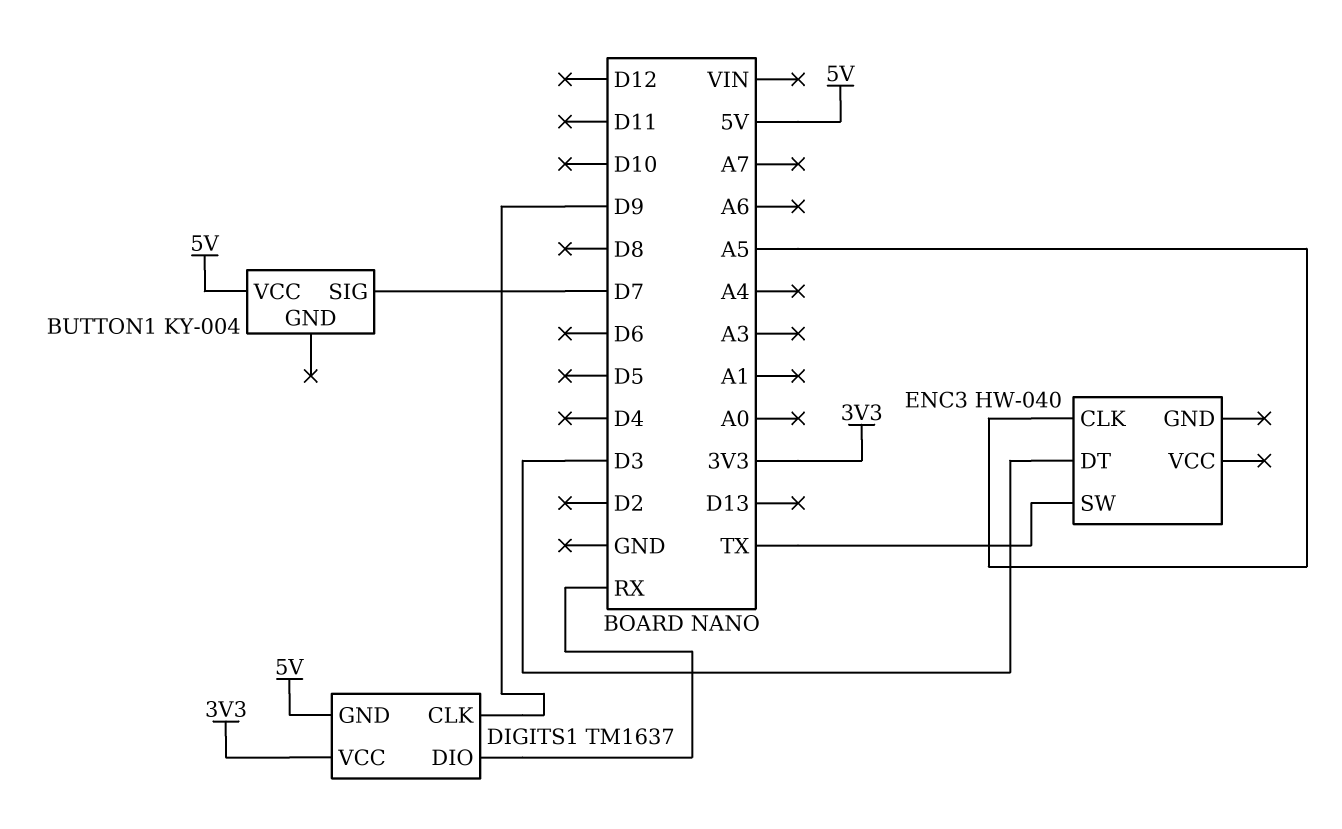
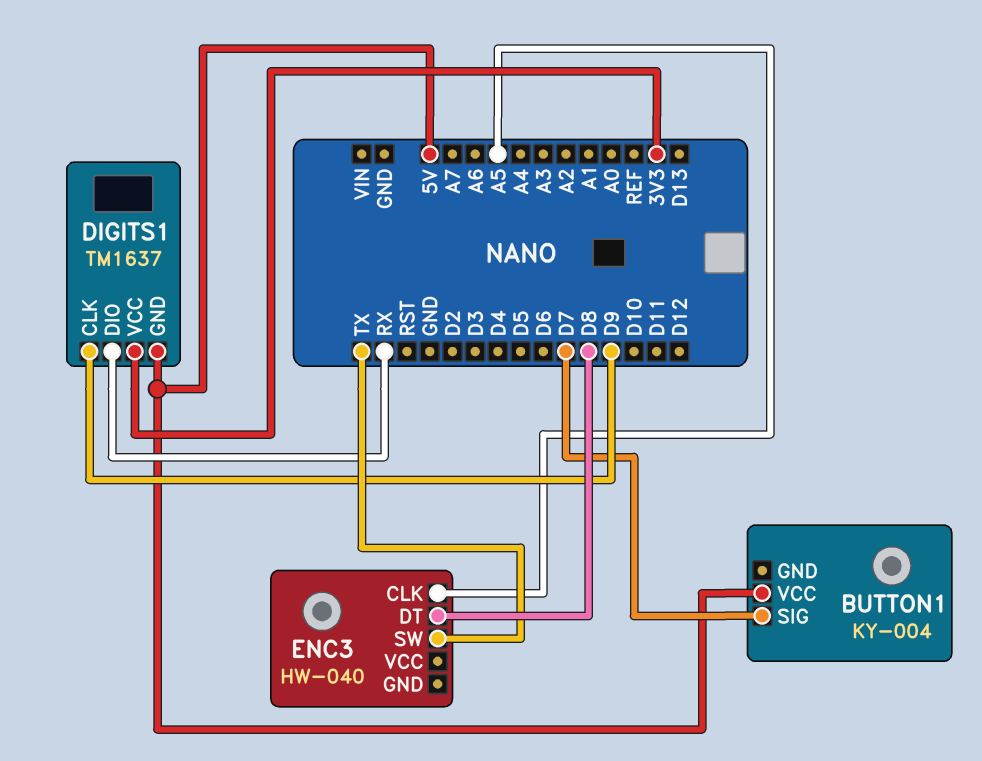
ENC3 pin DT: D3 -> D8

